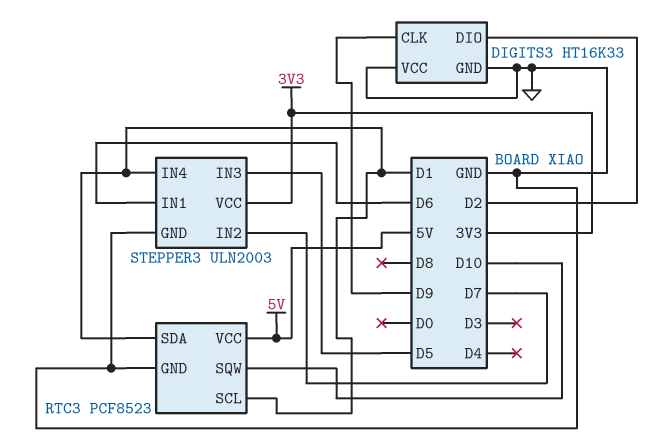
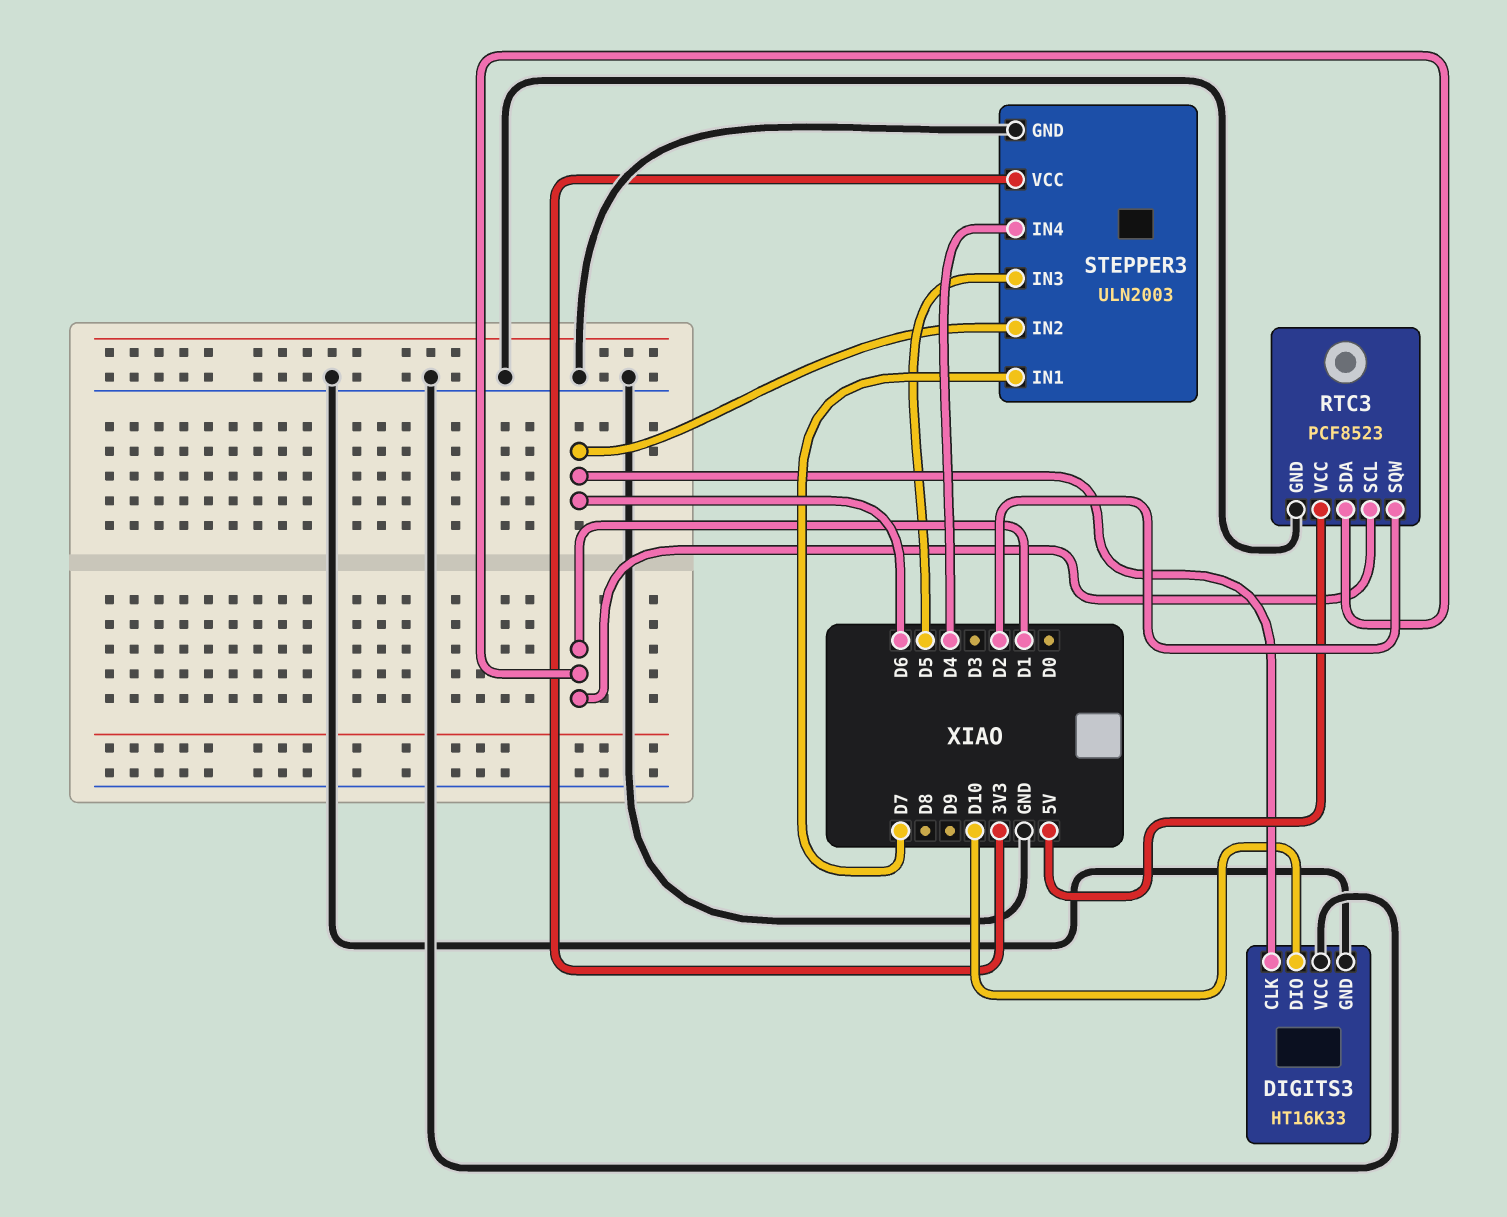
DIGITS3 pin CLK: D9 -> D6
DIGITS3 pin DIO: D2 -> D10
RTC3 pin SQW: D10 -> D2
STEPPER3 pin IN1: D6 -> D7
STEPPER3 pin IN2: D7 -> D6
STEPPER3 pin IN4: D1 -> D4

